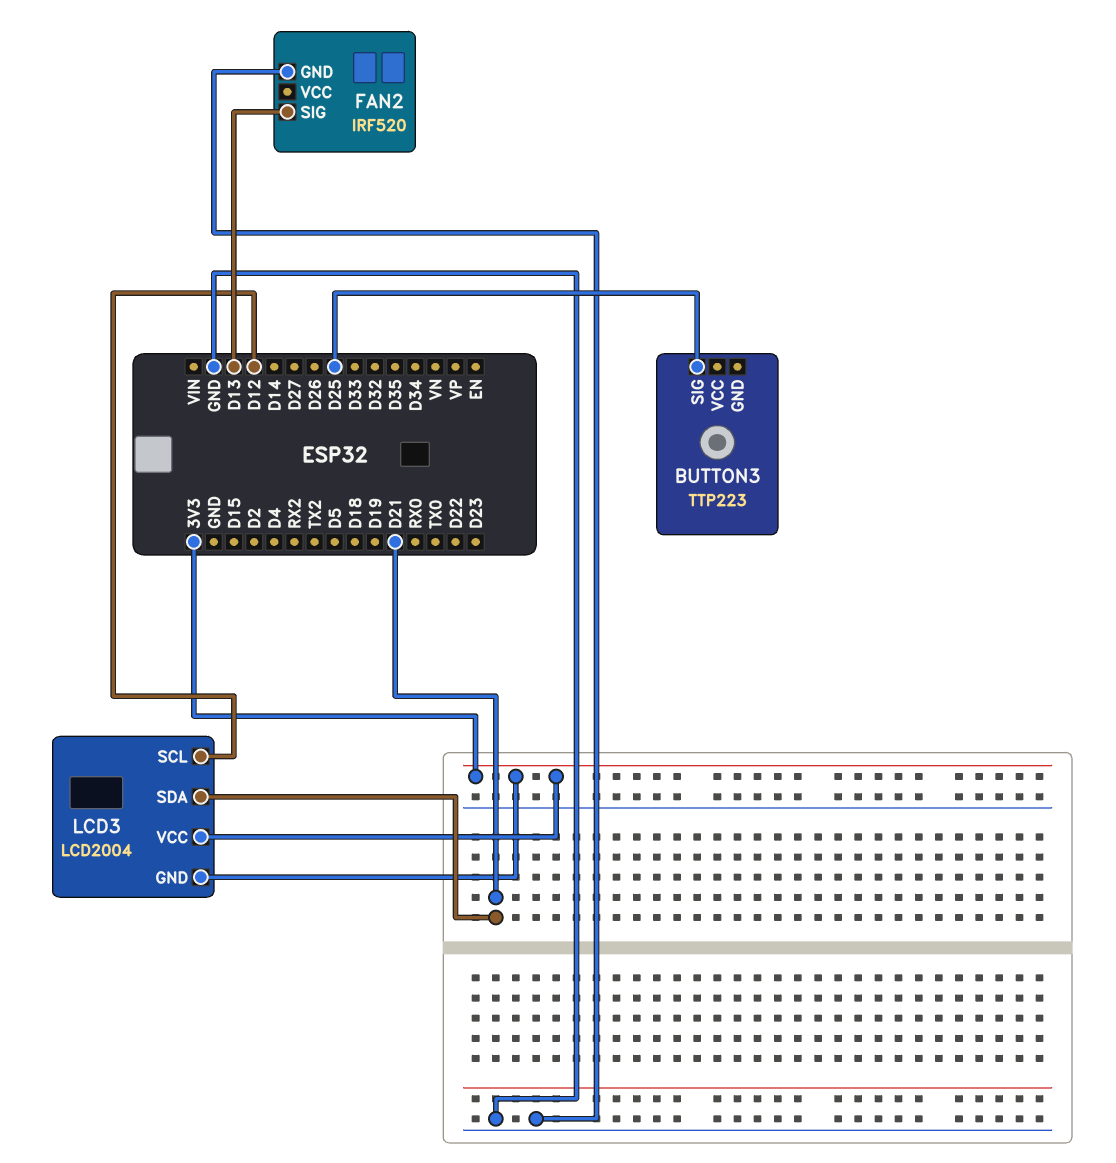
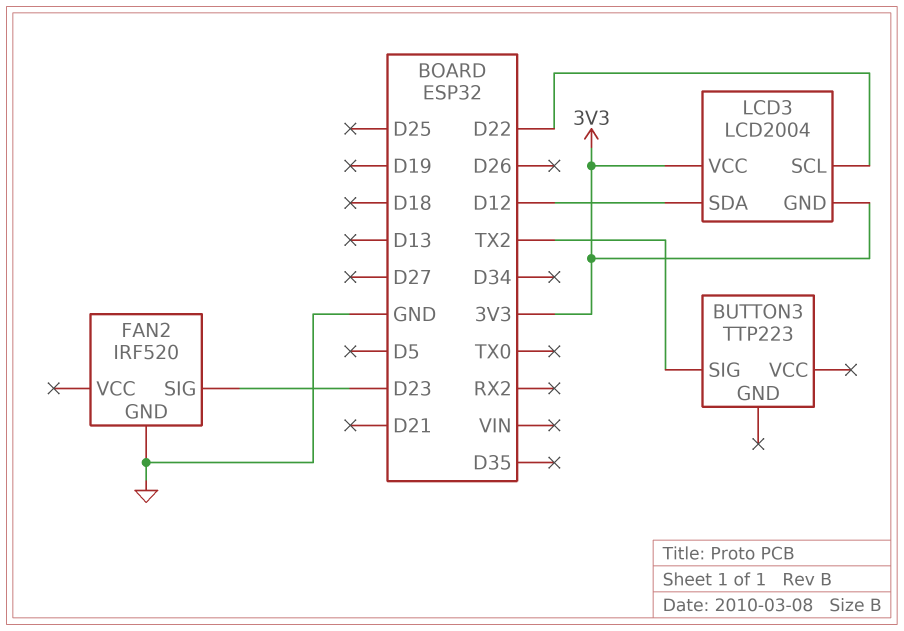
BUTTON3 pin SIG: D25 -> TX2
FAN2 pin SIG: D13 -> D23
LCD3 pin SCL: D12 -> D22
LCD3 pin SDA: D21 -> D12

